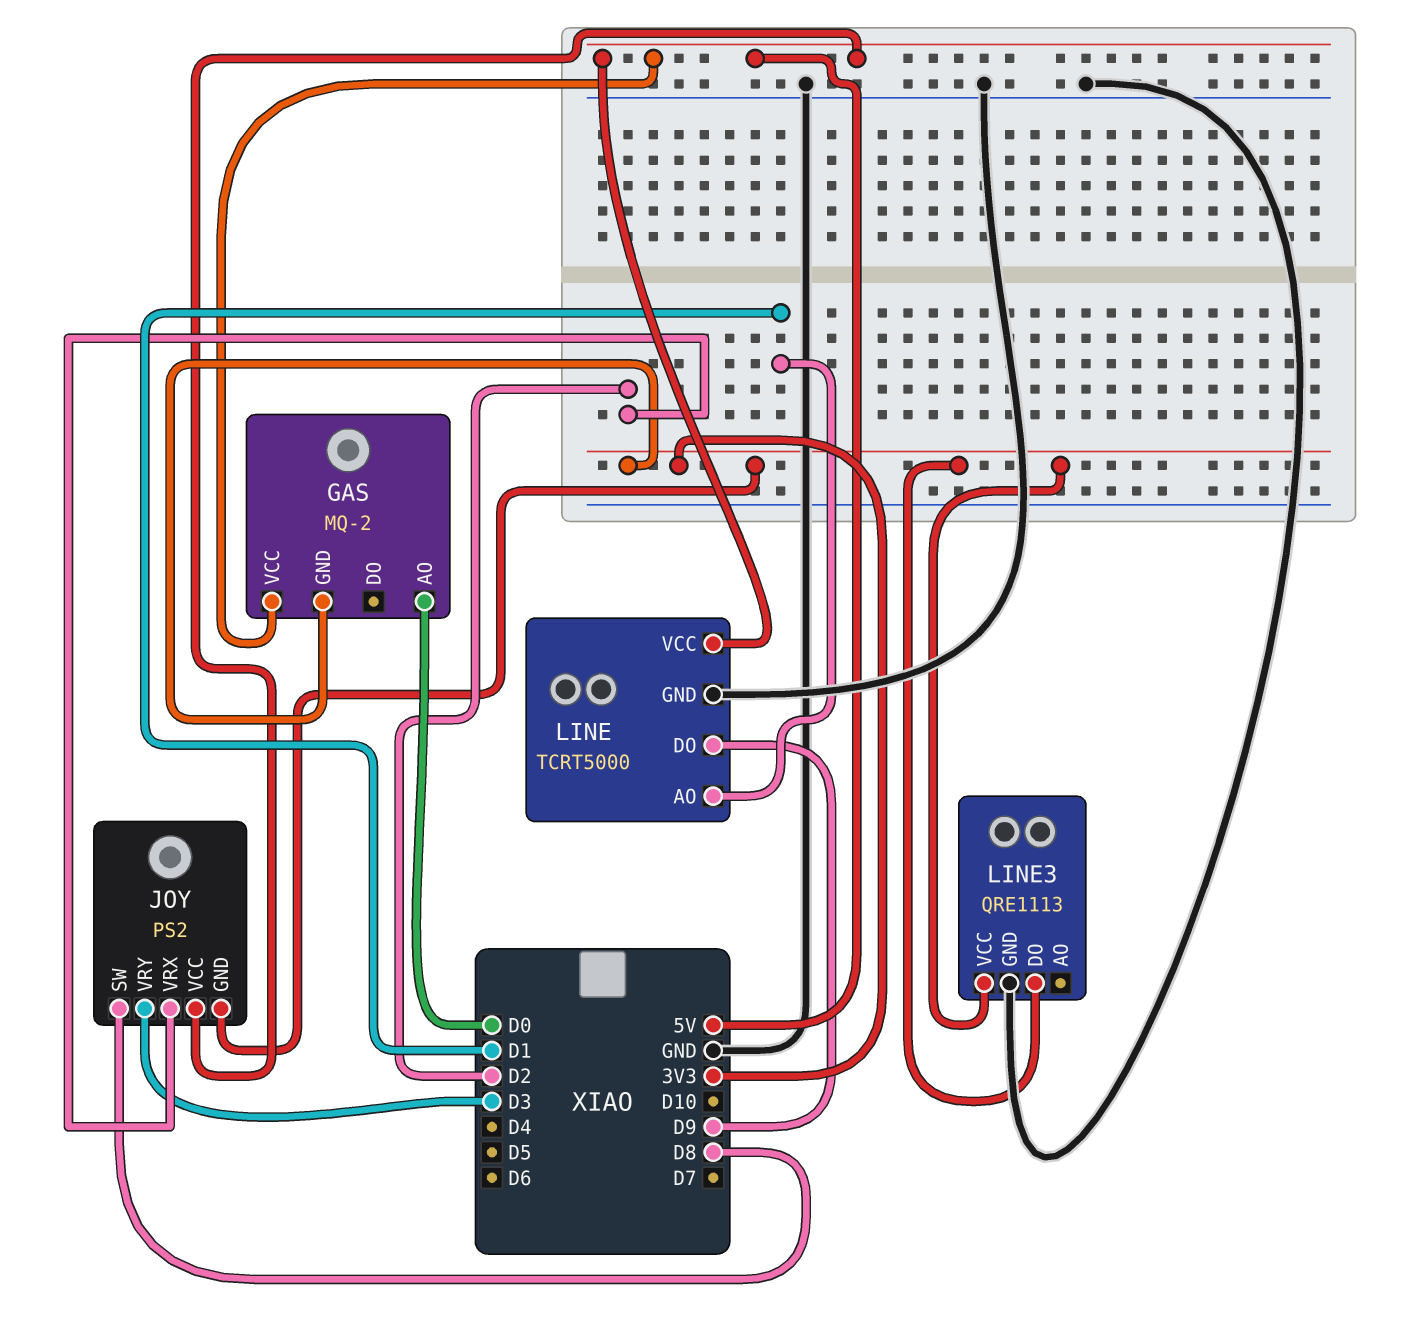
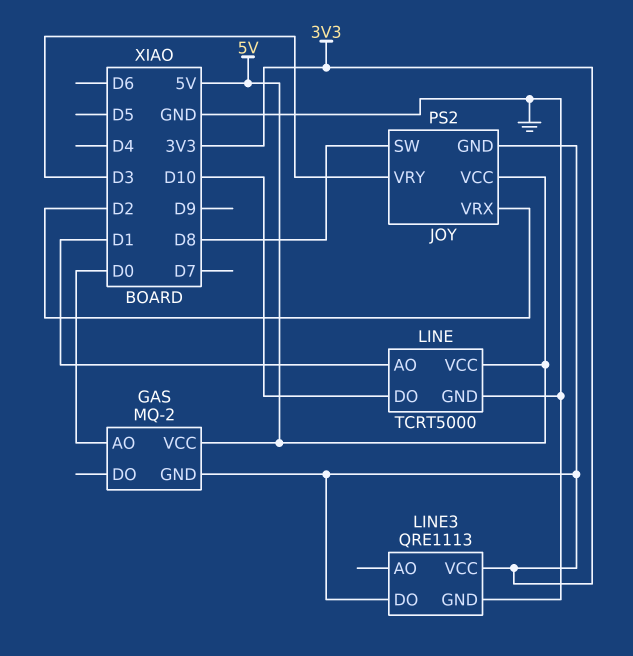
LINE pin DO: D9 -> D10

